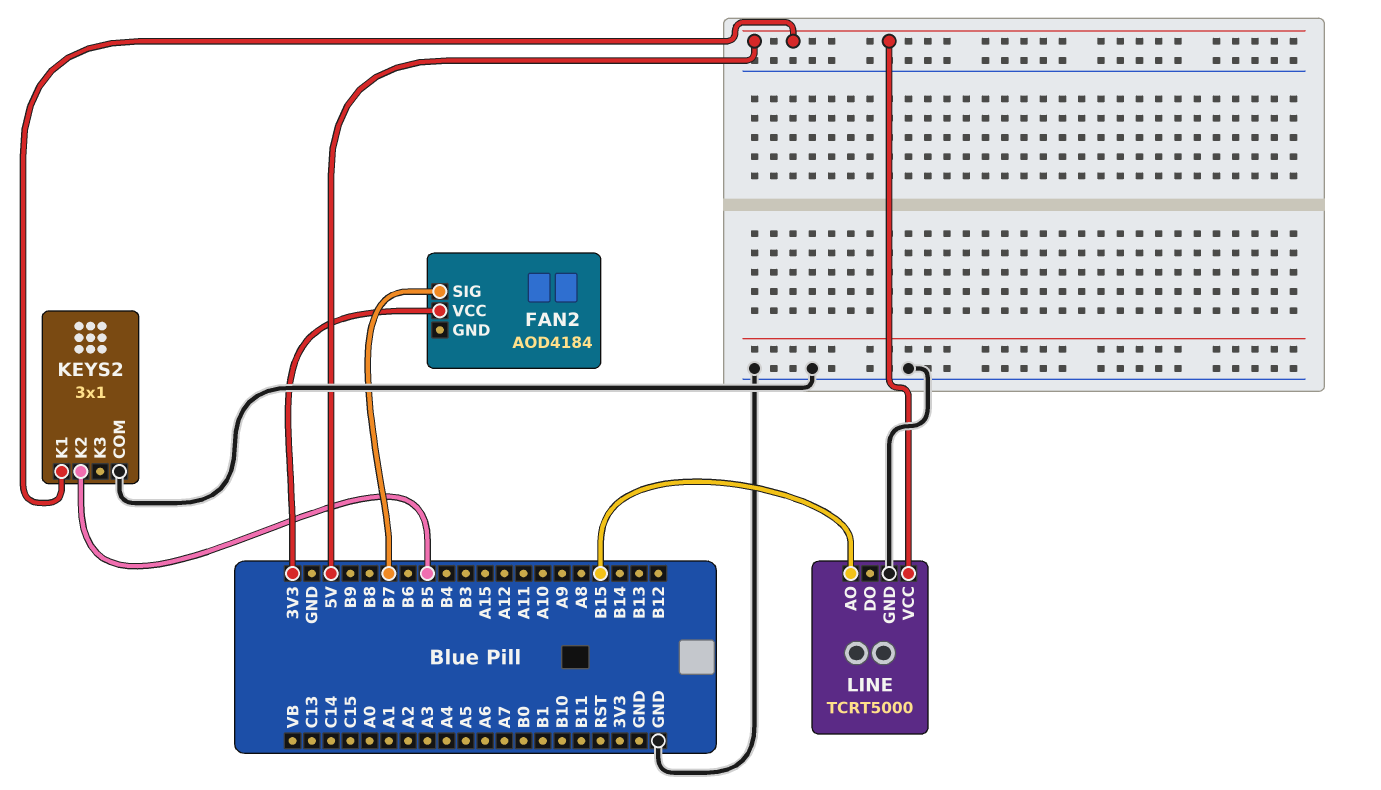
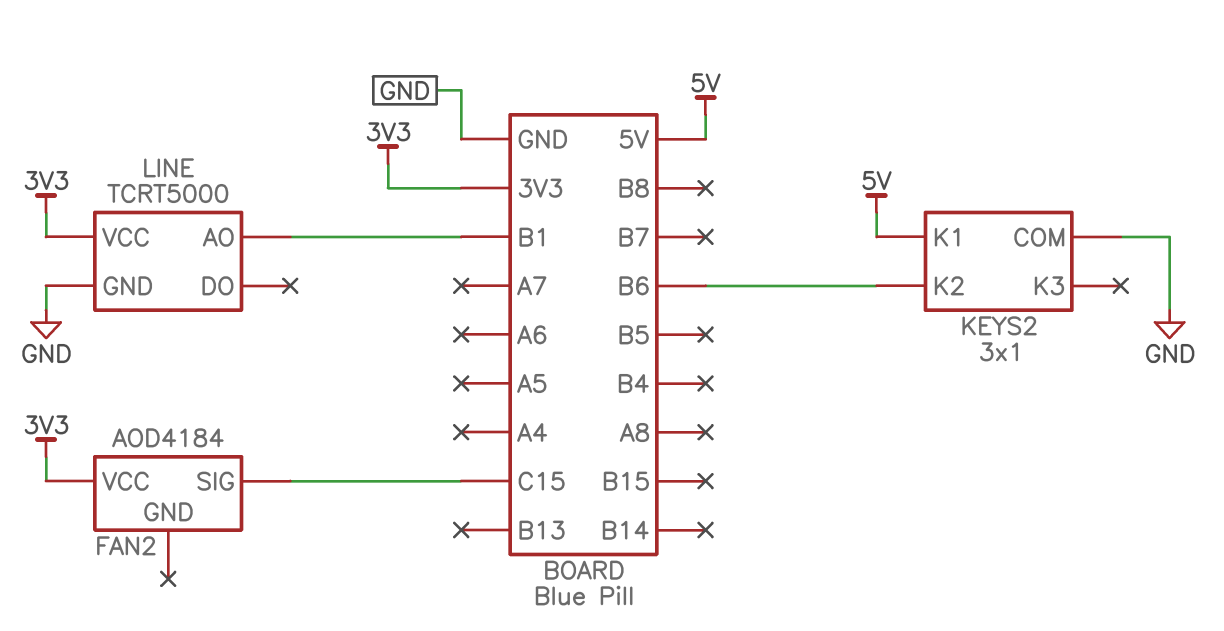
FAN2 pin SIG: B7 -> C15
KEYS2 pin K2: B5 -> B6
LINE pin AO: B15 -> B1
LINE pin VCC: 5V -> 3V3

